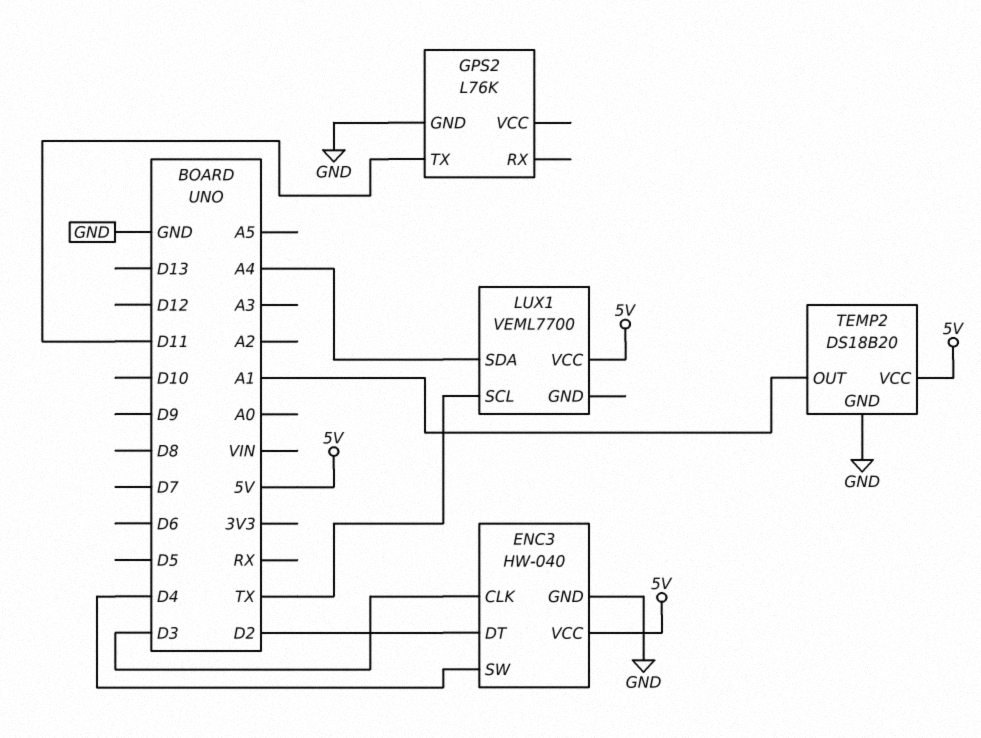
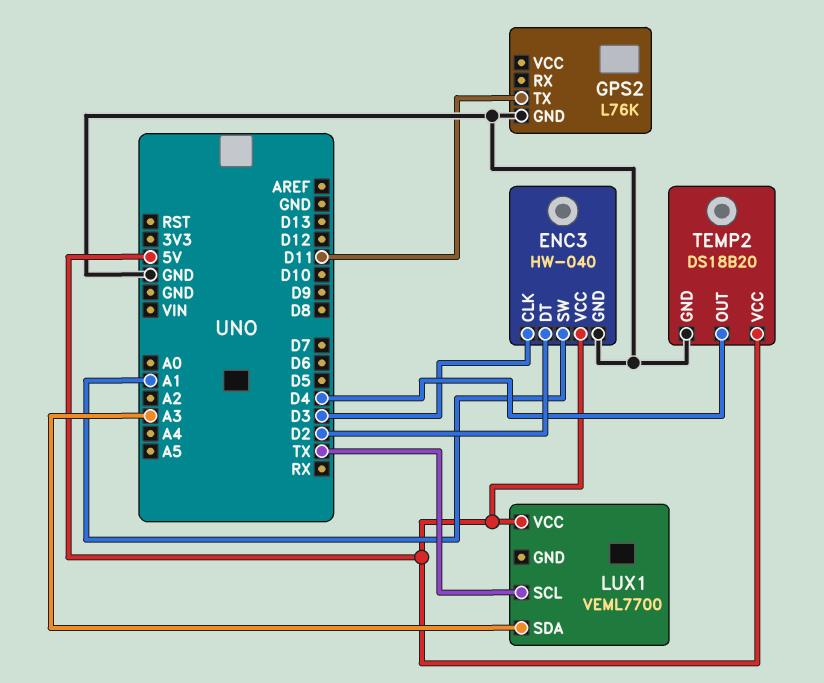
ENC3 pin SW: D4 -> A1
LUX1 pin SDA: A4 -> A3
TEMP2 pin OUT: A1 -> D4

